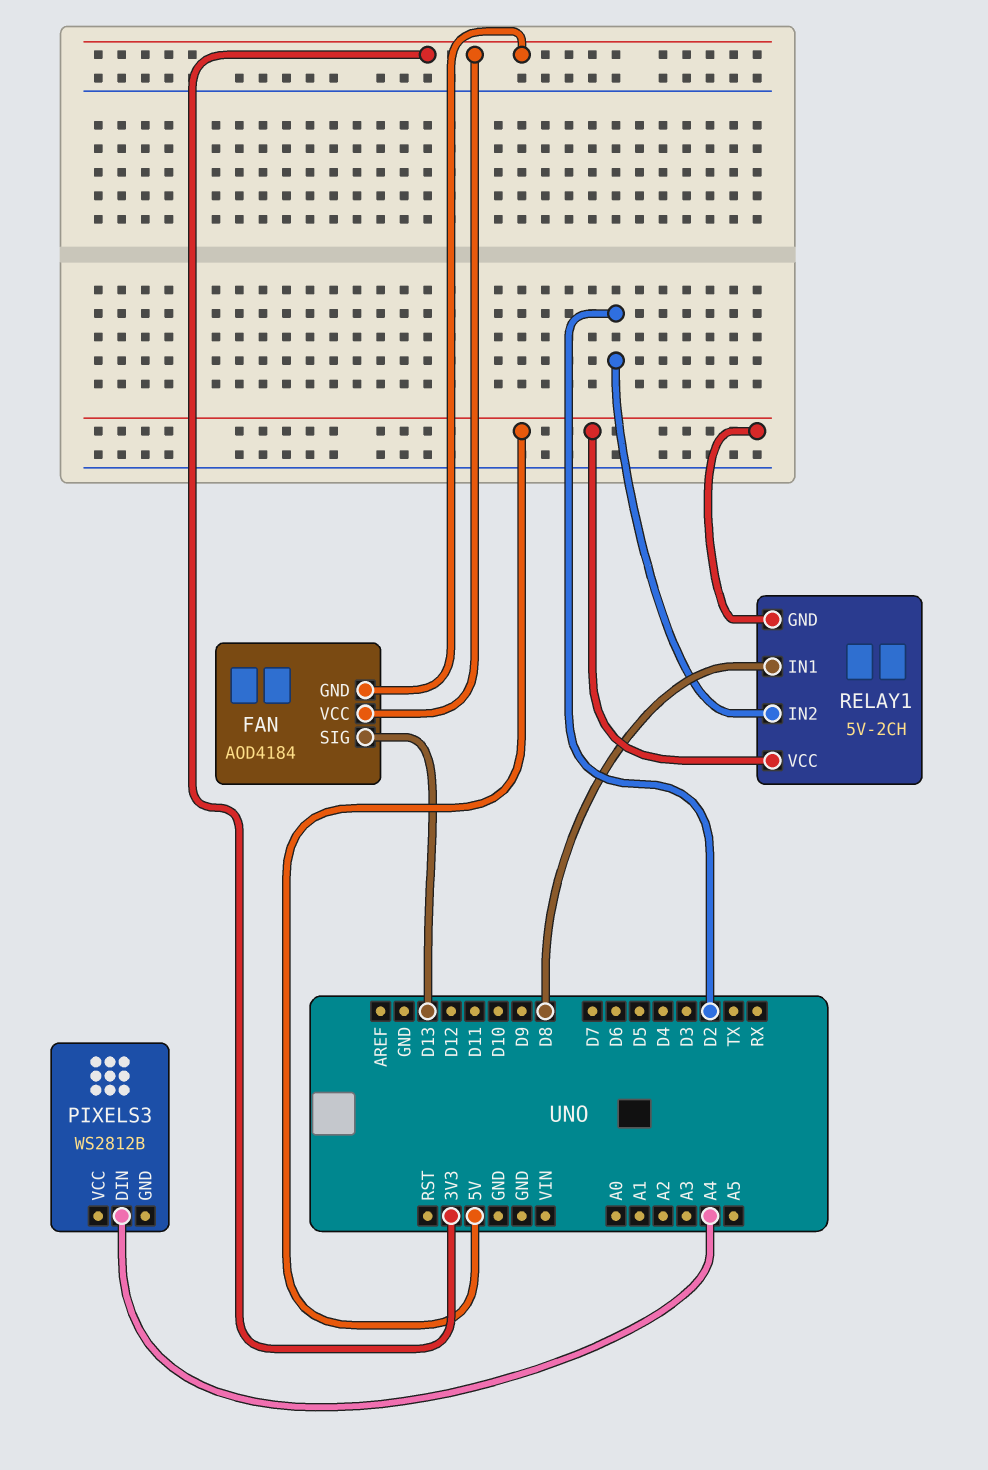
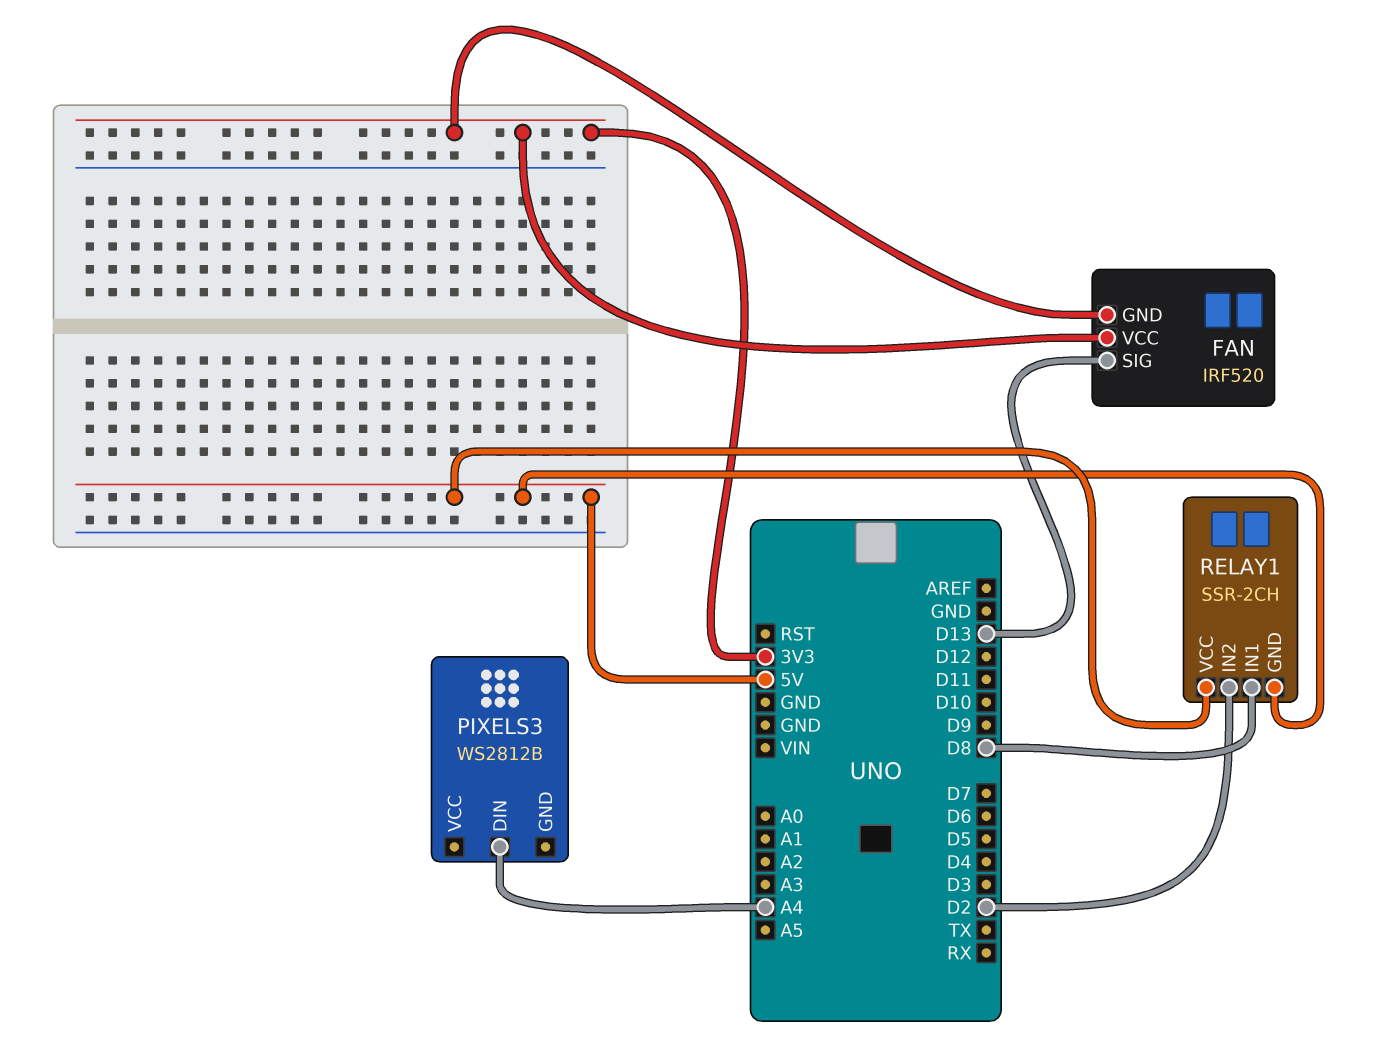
FAN: AOD4184 -> IRF520
RELAY1: 5V-2CH -> SSR-2CH

